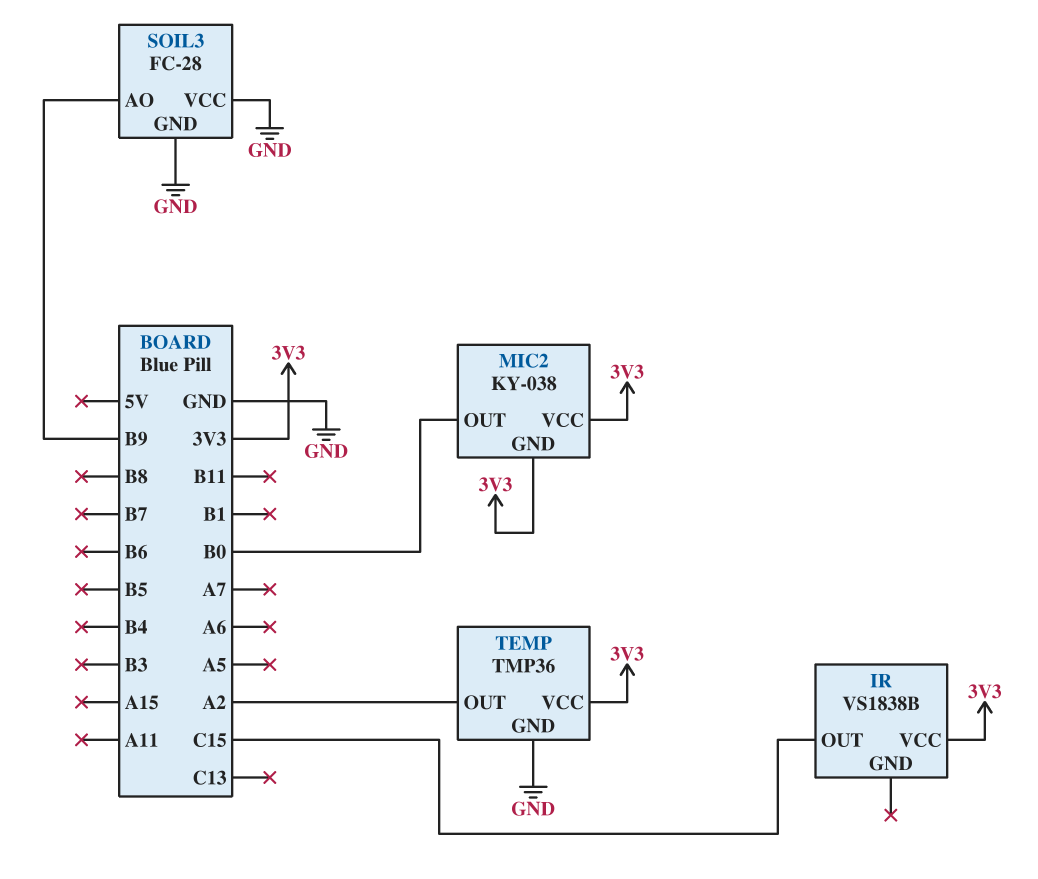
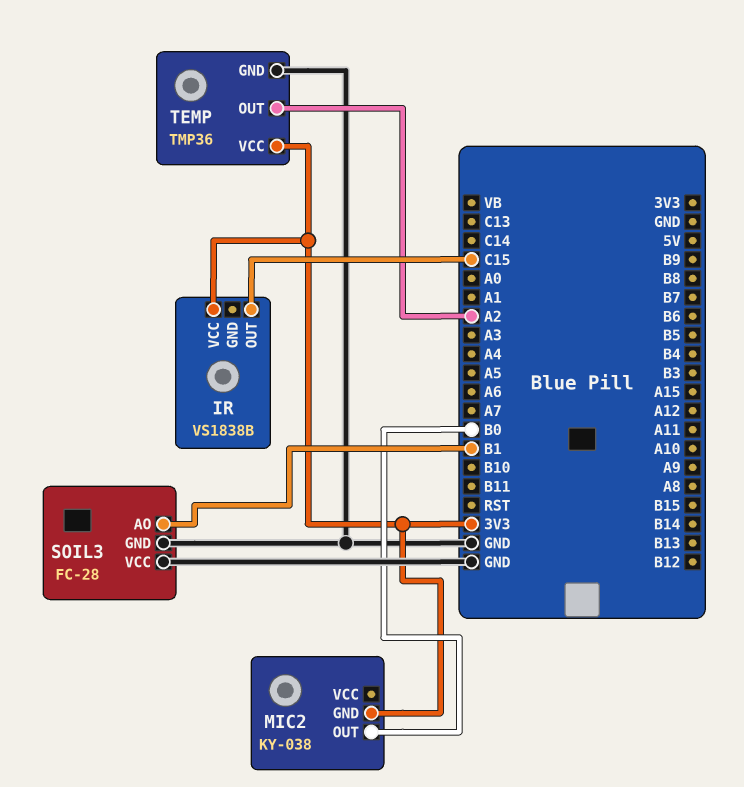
MIC2 pin VCC: 3V3 -> none
SOIL3 pin AO: B9 -> B1

